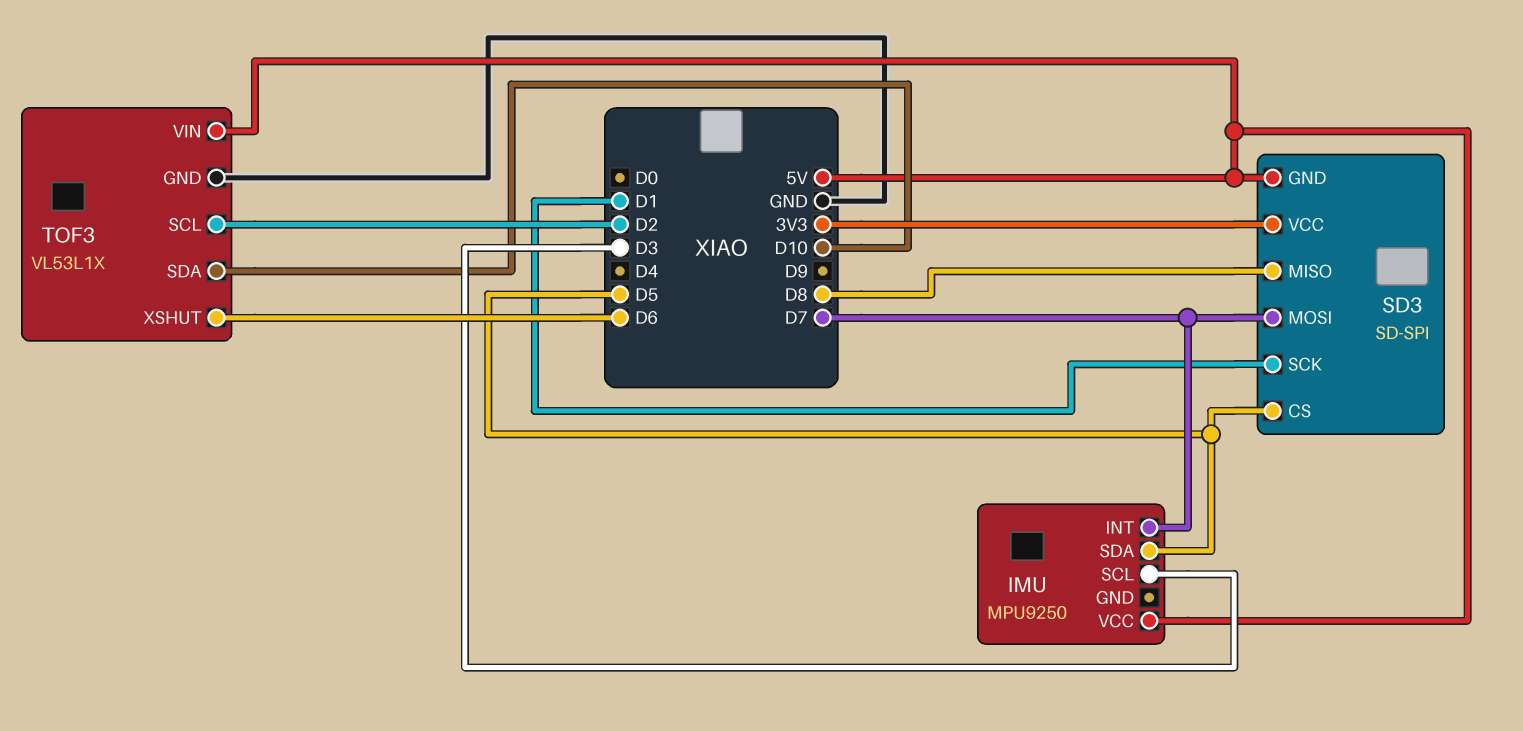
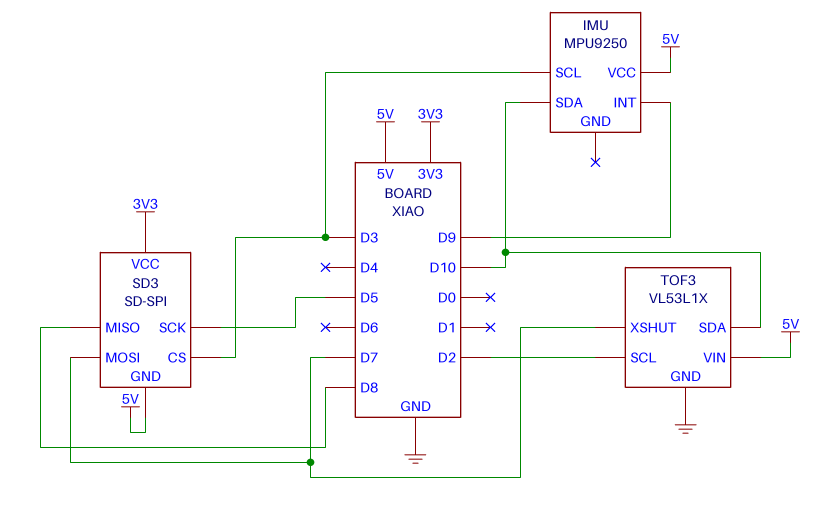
IMU pin INT: D7 -> D9
IMU pin SDA: D5 -> D10
SD3 pin CS: D5 -> D3
SD3 pin SCK: D1 -> D5
TOF3 pin XSHUT: D6 -> D7

